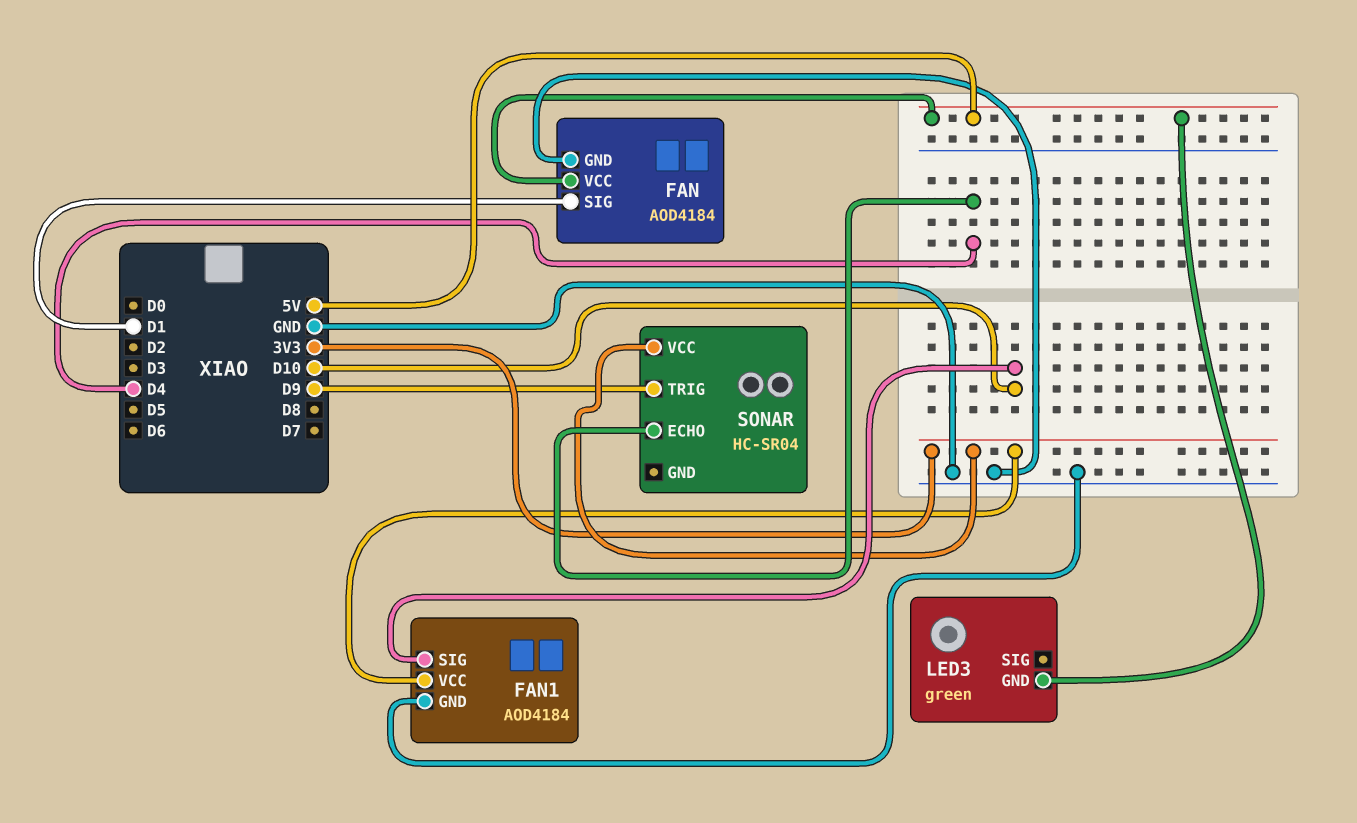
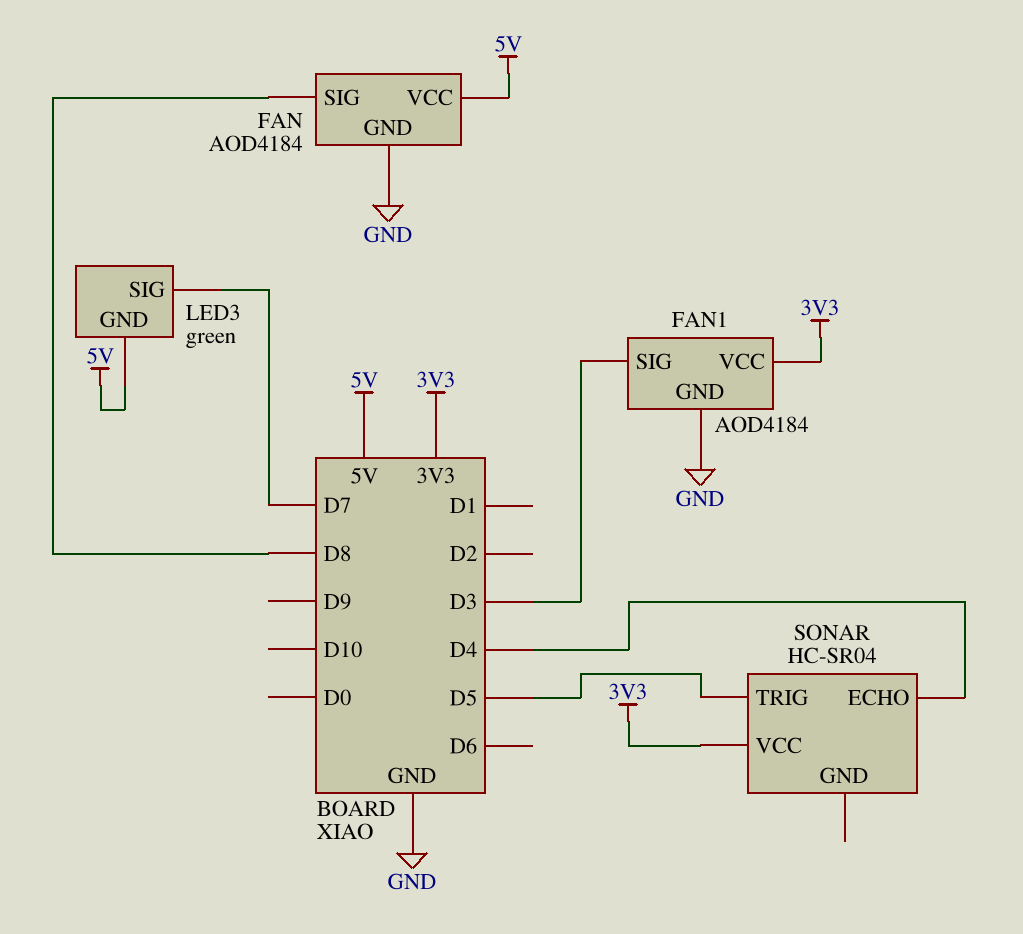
FAN pin SIG: D1 -> D8
FAN1 pin SIG: D10 -> D3
LED3 pin SIG: none -> D7
SONAR pin TRIG: D9 -> D5

